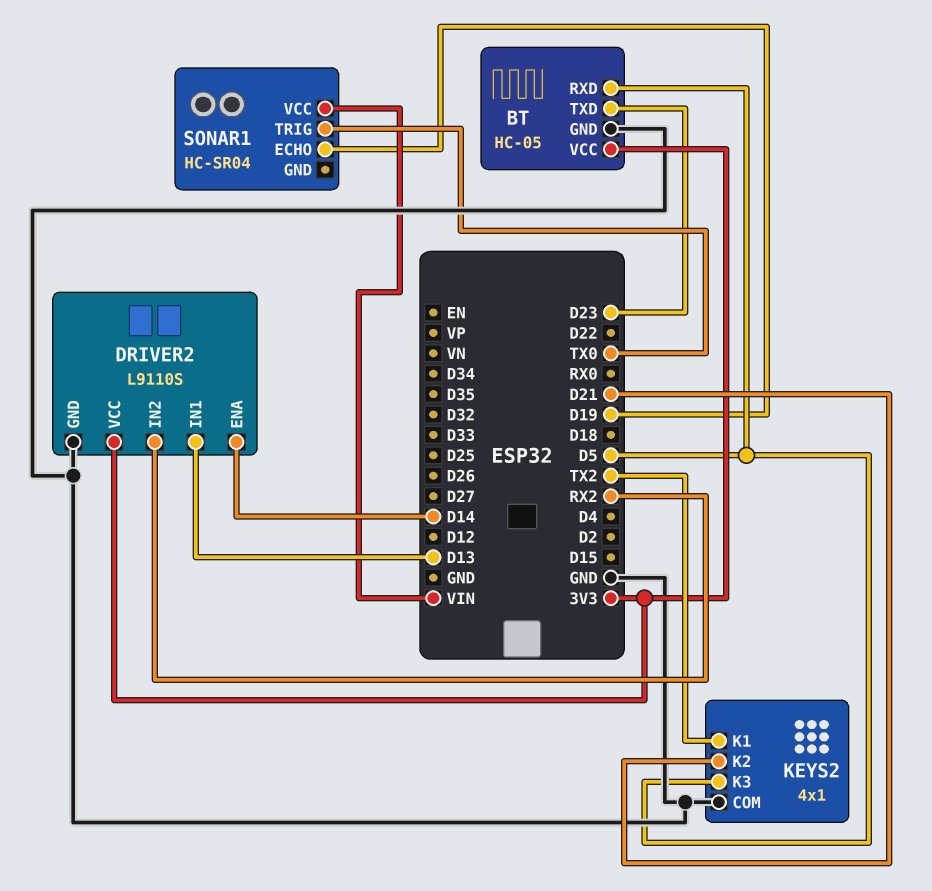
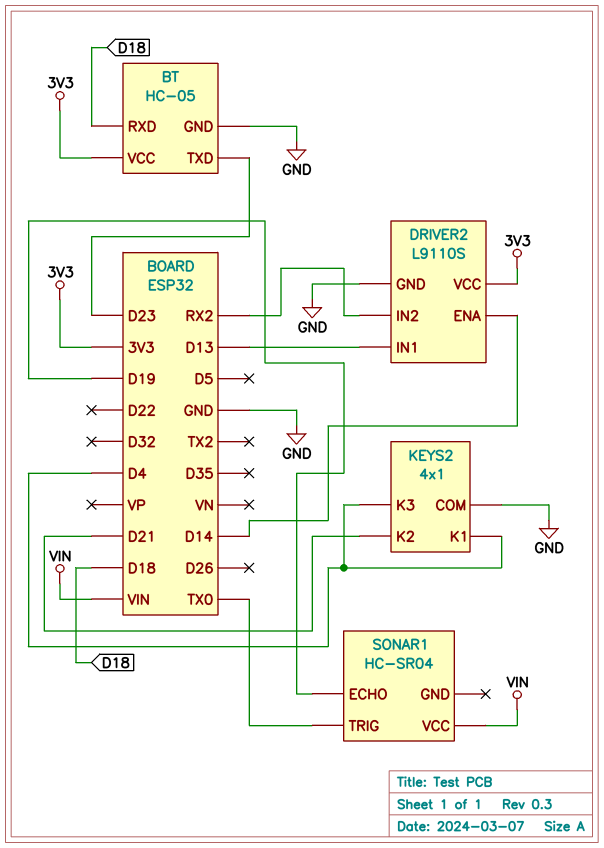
BT pin RXD: D5 -> D18
KEYS2 pin K1: TX2 -> D4
KEYS2 pin K3: D5 -> D4

